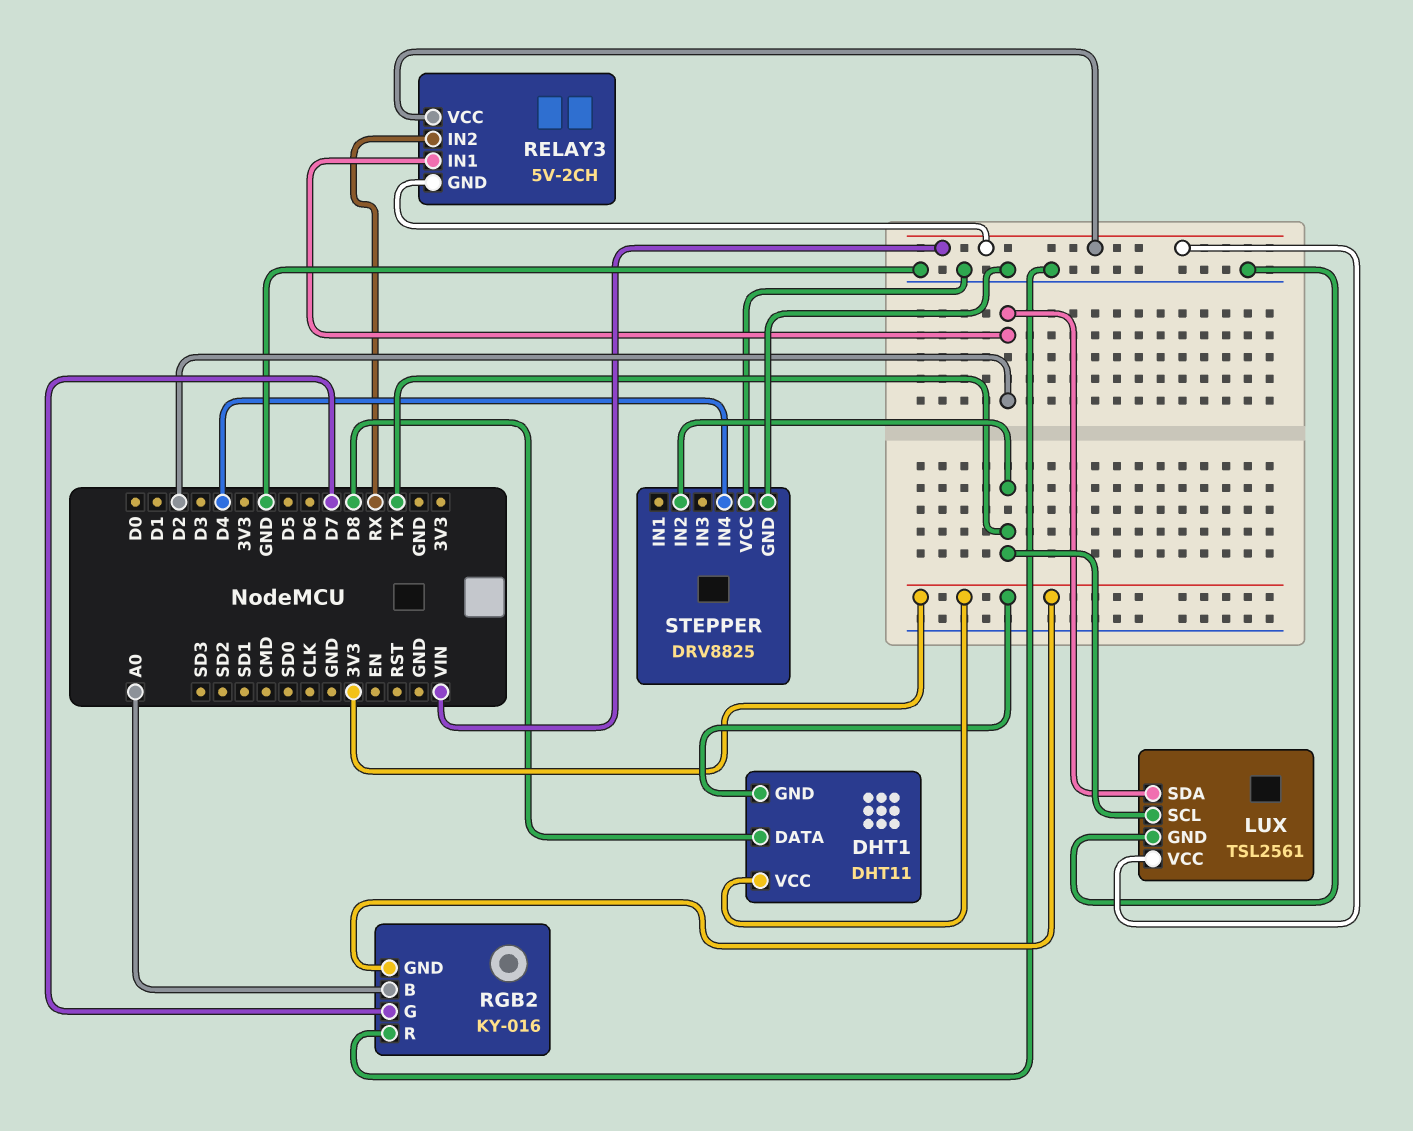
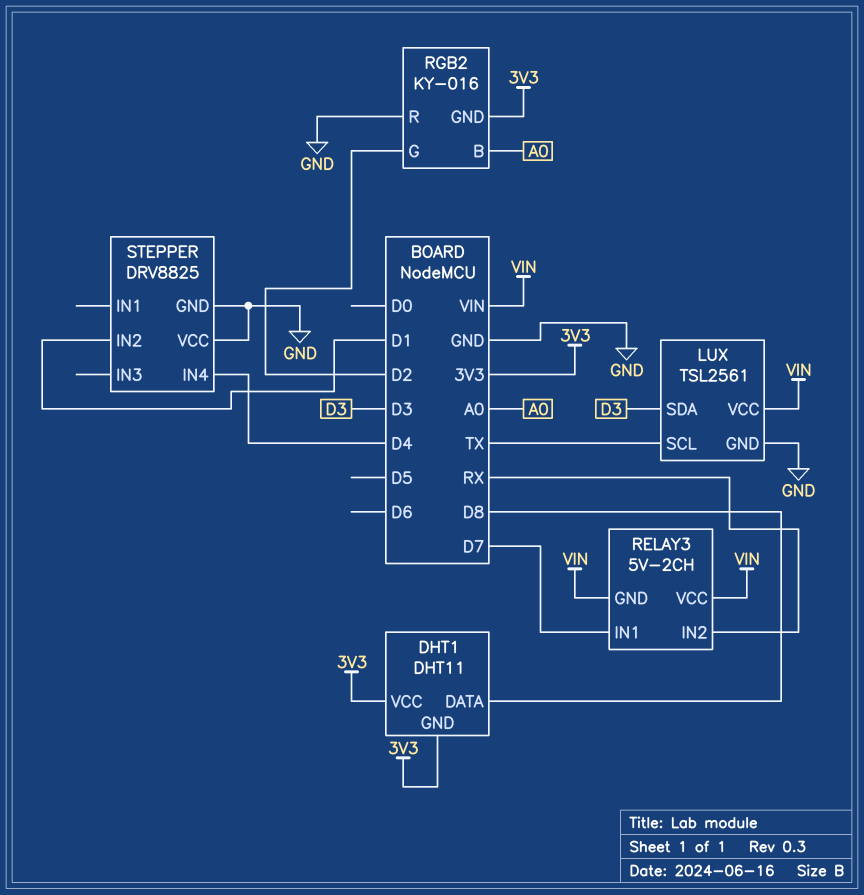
LUX pin SDA: D2 -> D3
RELAY3 pin IN1: D2 -> D7
RGB2 pin G: D7 -> D2
STEPPER pin IN2: TX -> D1

